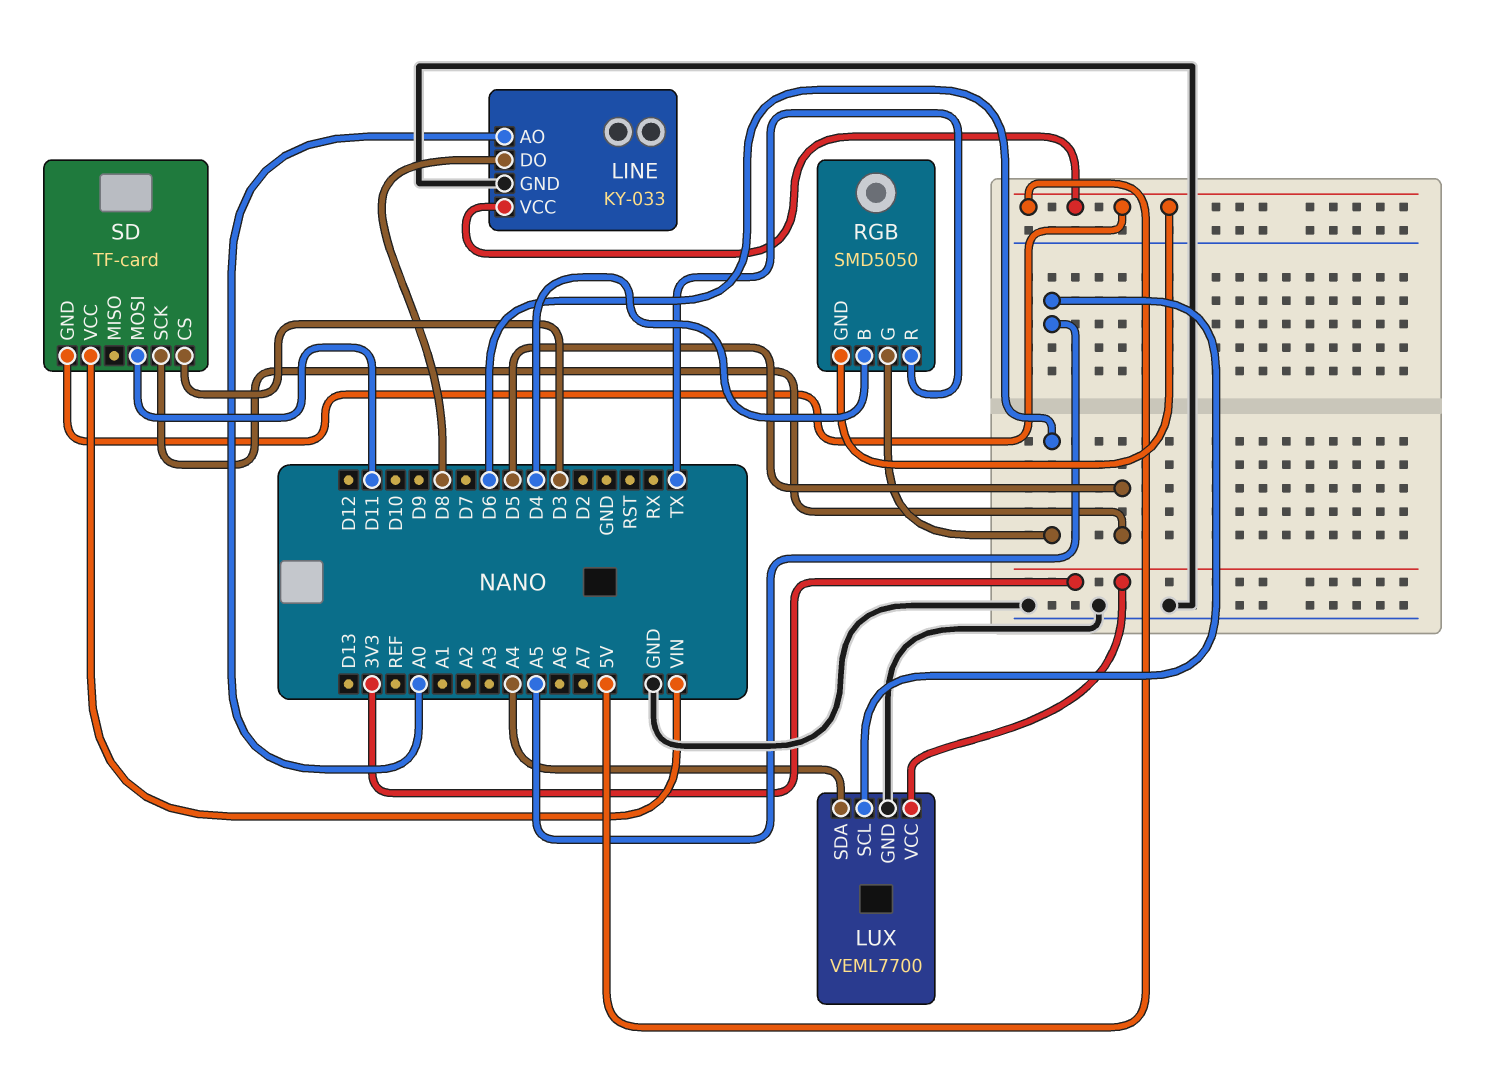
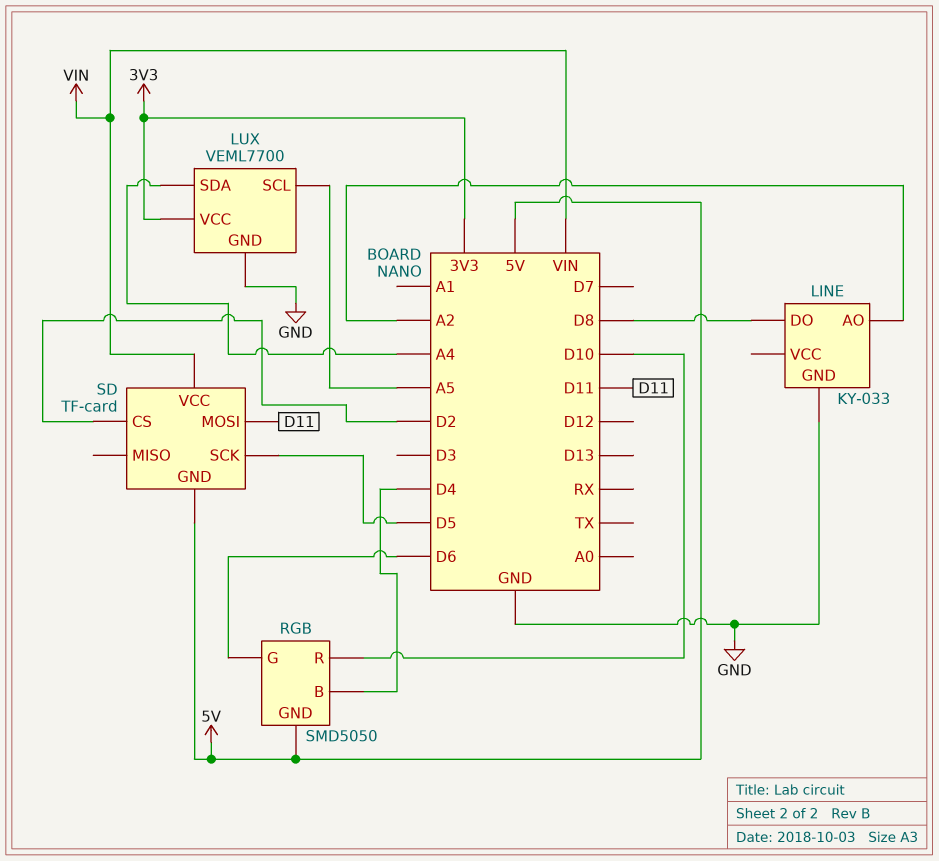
LINE pin AO: A0 -> A2
LINE pin VCC: 5V -> none
RGB pin R: TX -> D10
SD pin CS: D3 -> D2

